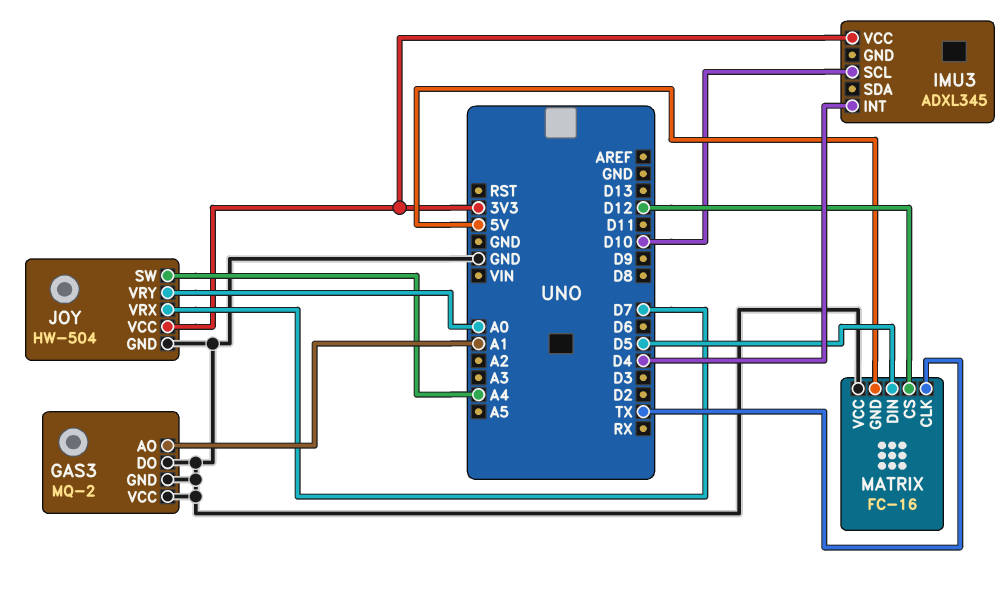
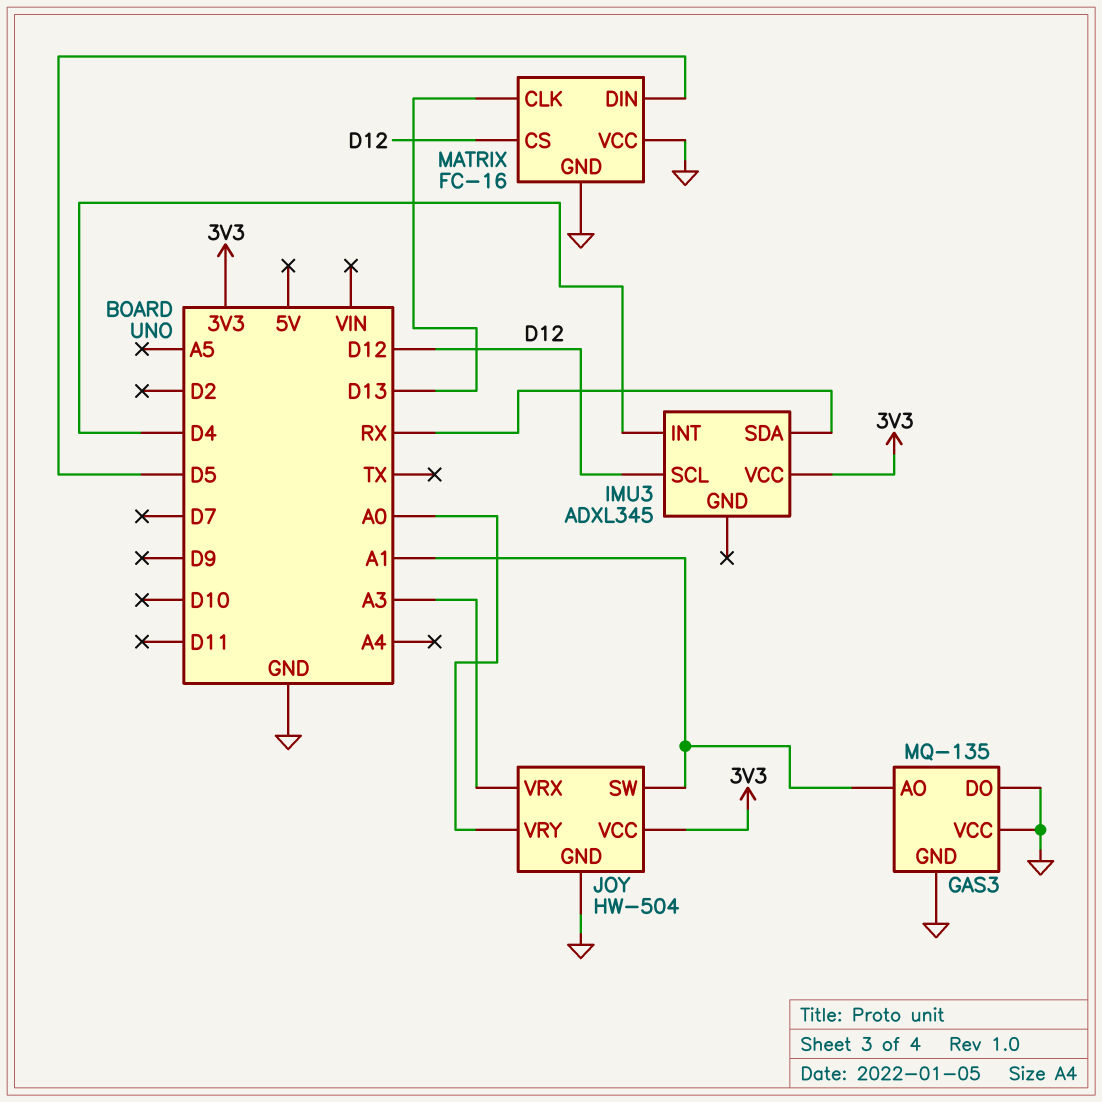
GAS3: MQ-2 -> MQ-135
IMU3 pin SCL: D10 -> D12
IMU3 pin SDA: none -> RX
JOY pin SW: A4 -> A1
JOY pin VRX: D7 -> A3
MATRIX pin CLK: TX -> D13
MATRIX pin GND: 5V -> GND

